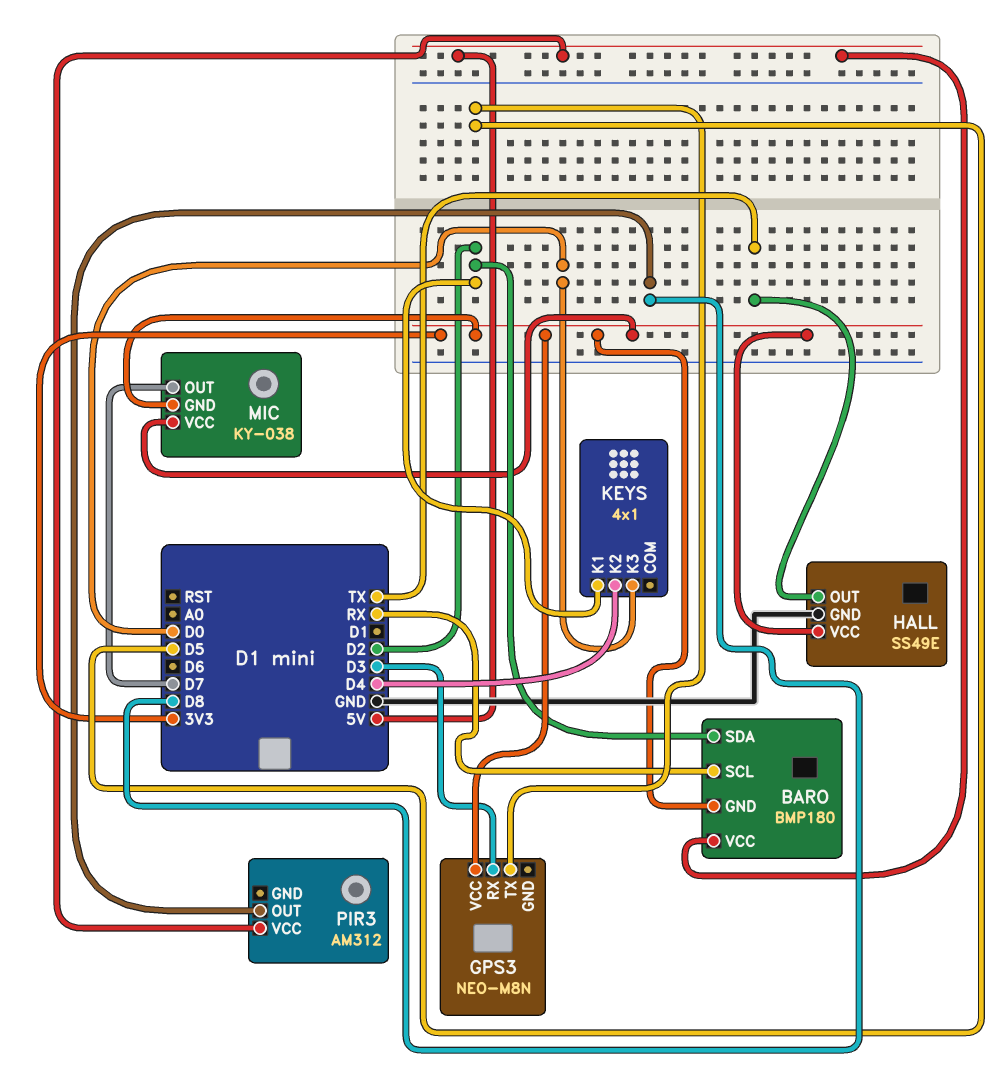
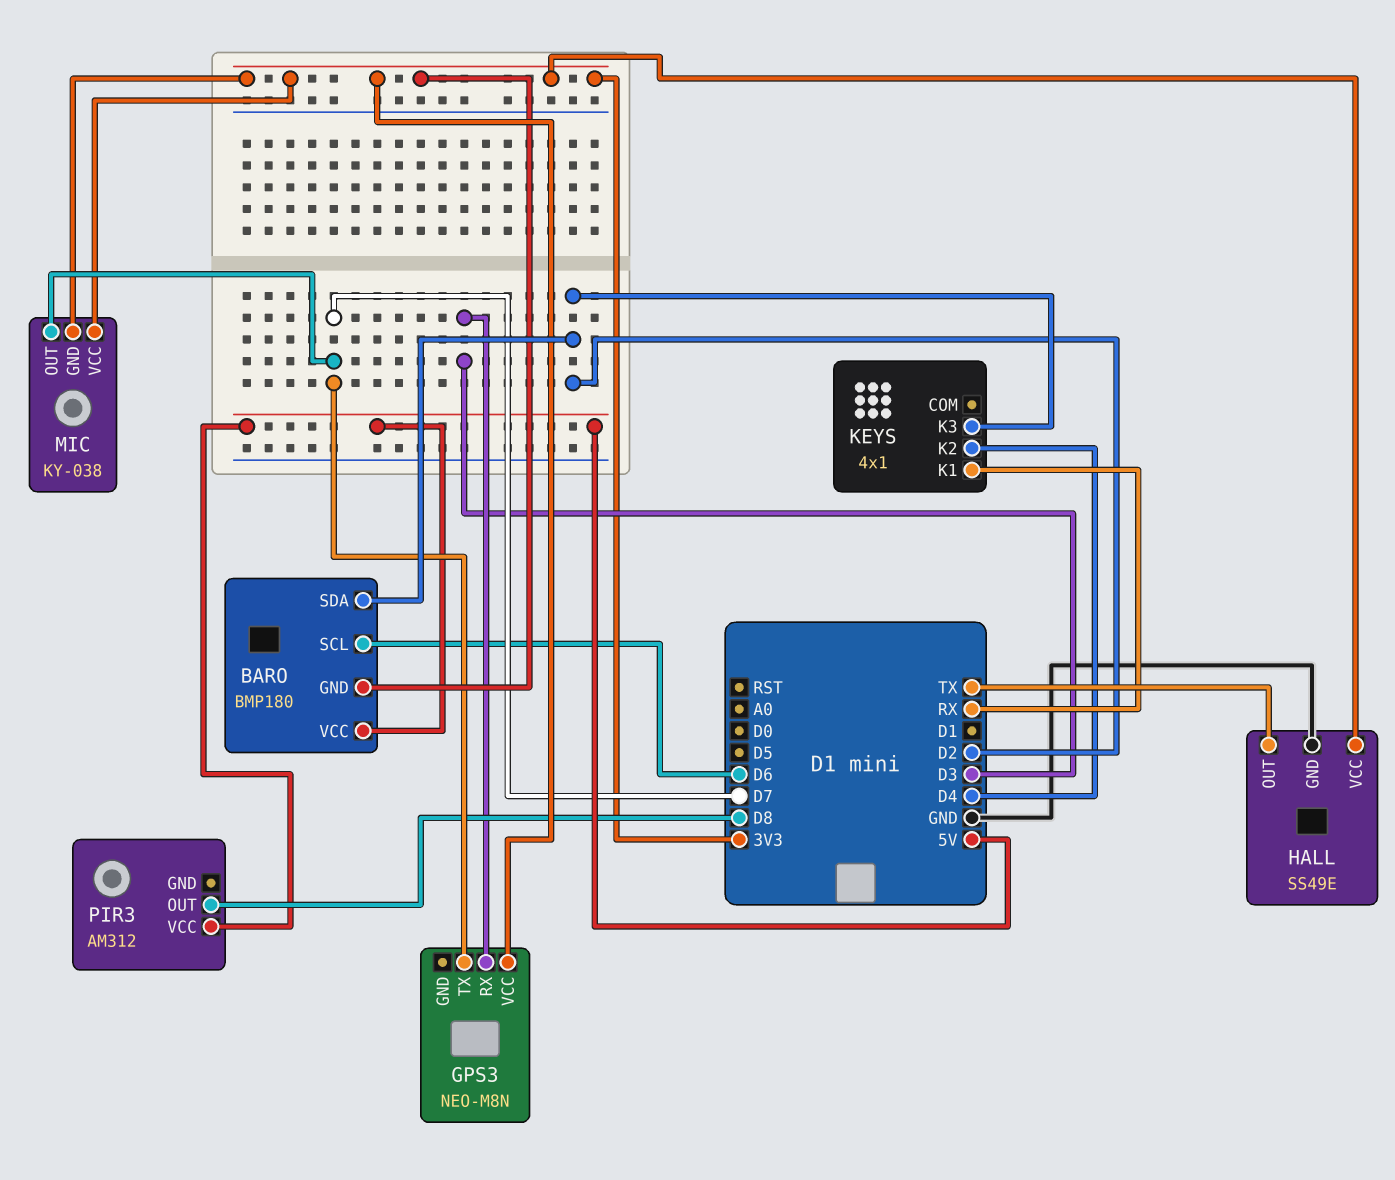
BARO pin SCL: RX -> D6
GPS3 pin TX: D5 -> D7
KEYS pin K1: D2 -> RX
KEYS pin K3: D0 -> D2

